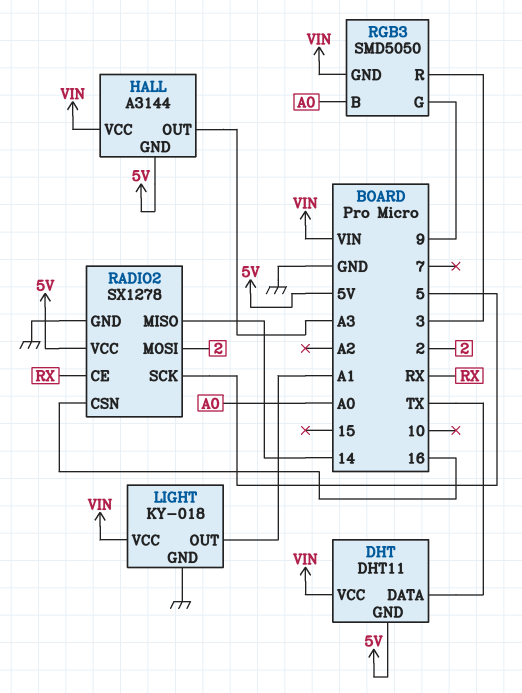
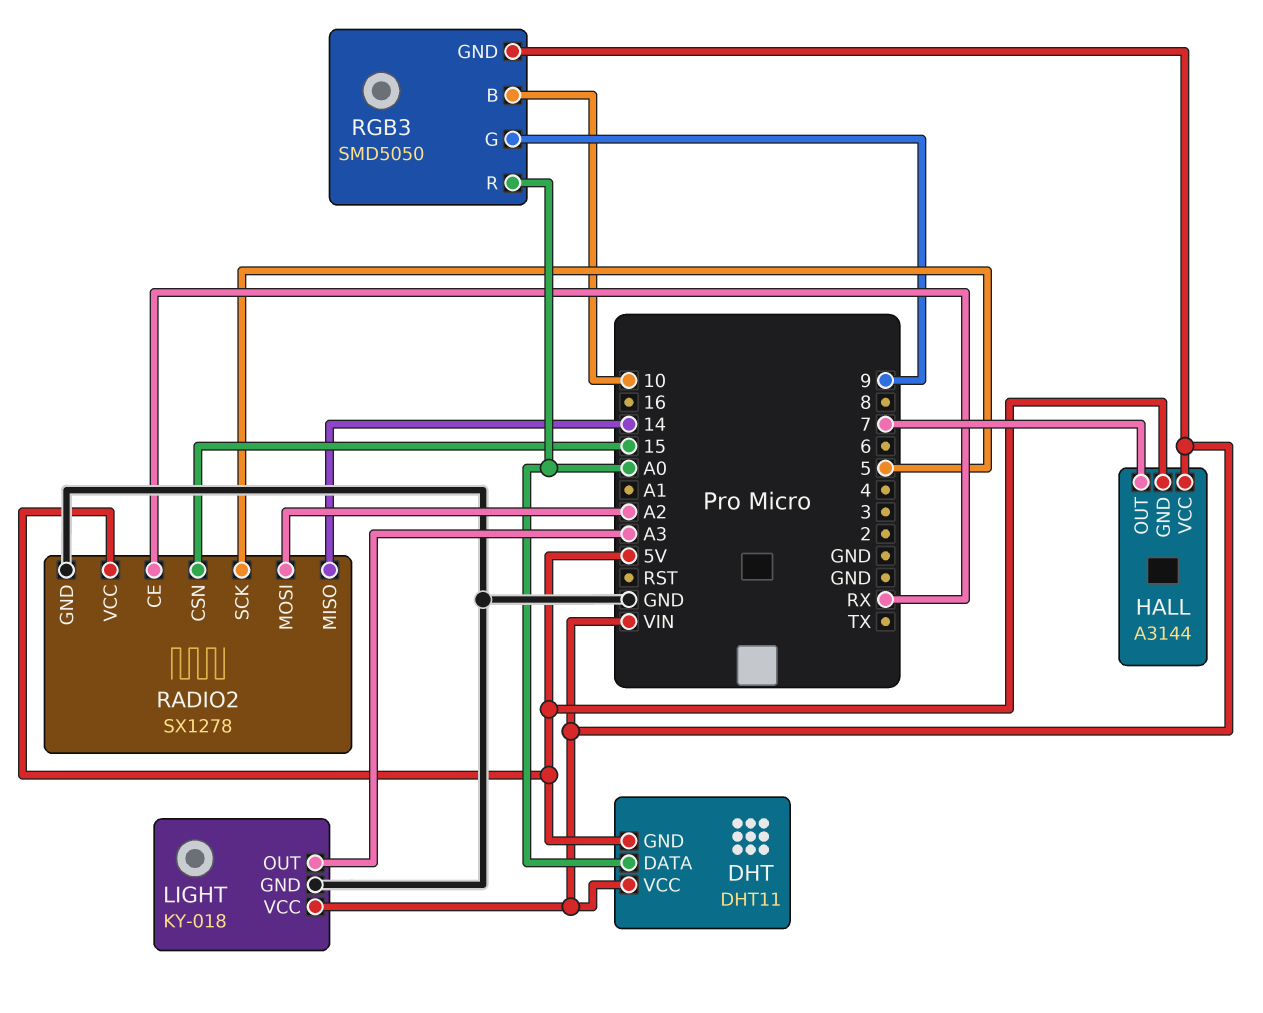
DHT pin DATA: TX -> A0
HALL pin OUT: A3 -> 7
LIGHT pin OUT: A1 -> A3
RADIO2 pin CSN: 16 -> 15
RADIO2 pin MOSI: 2 -> A2
RGB3 pin B: A0 -> 10
RGB3 pin R: 3 -> A0

